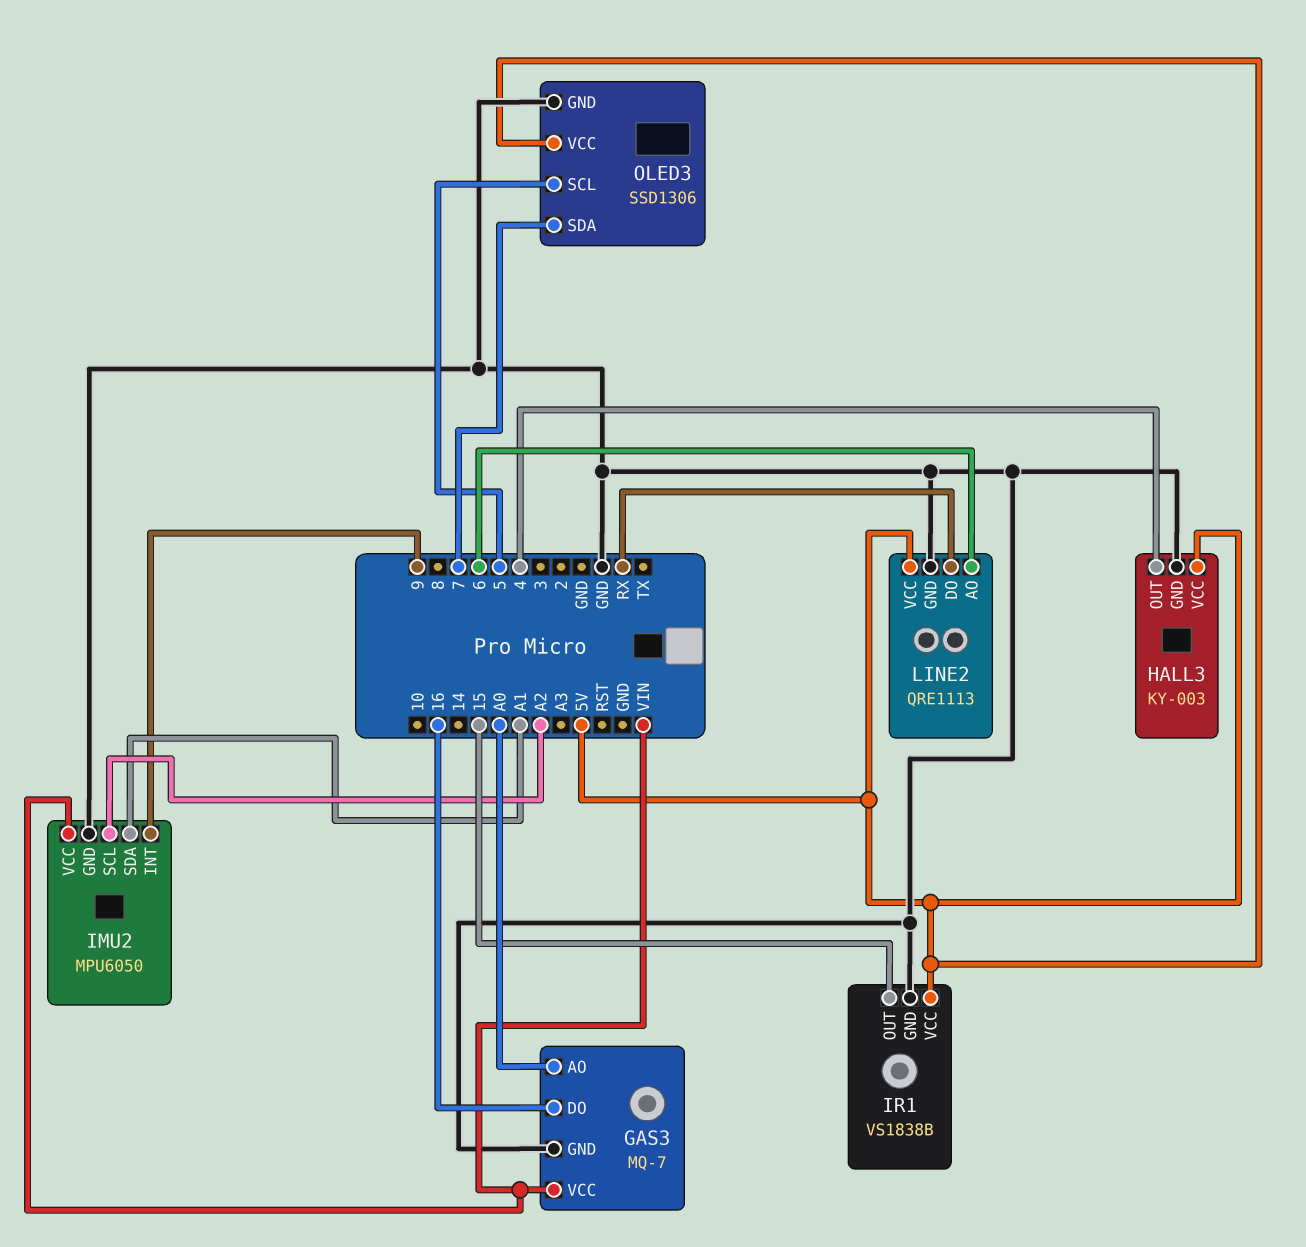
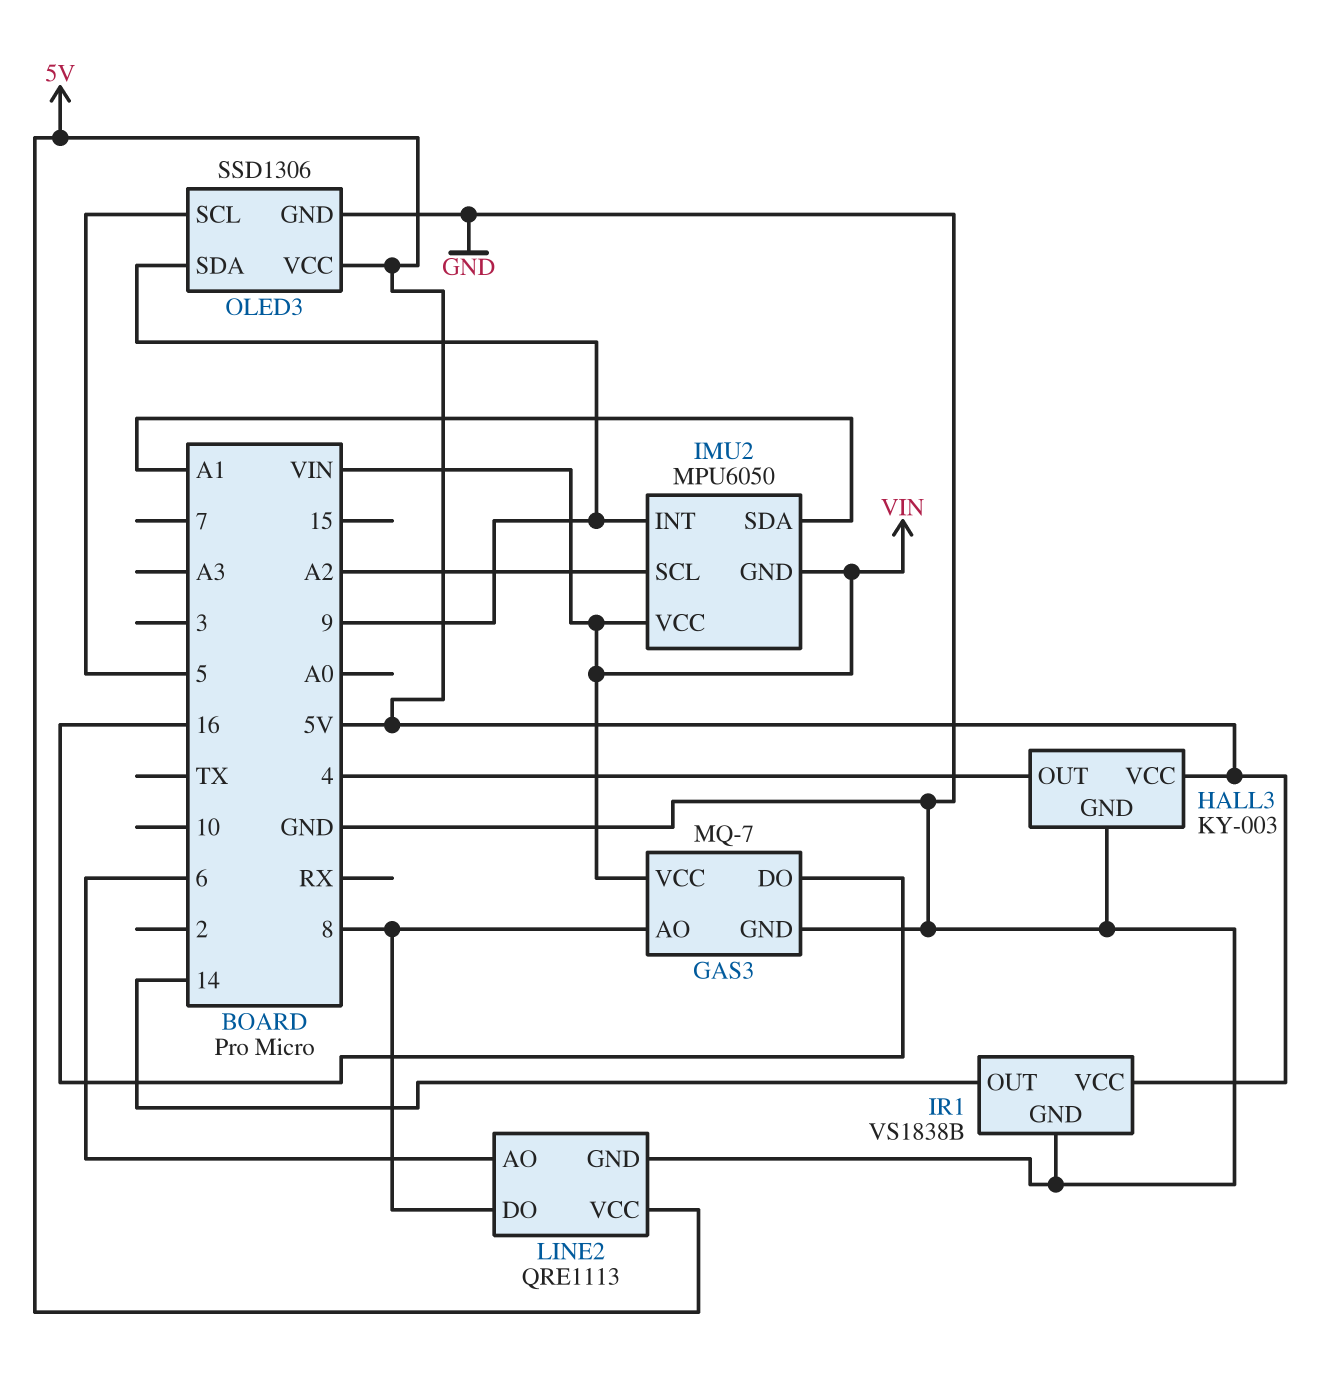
GAS3 pin AO: A0 -> 8
IMU2 pin GND: GND -> VIN
IR1 pin OUT: 15 -> 14
LINE2 pin DO: RX -> 8
OLED3 pin SDA: 7 -> 9

